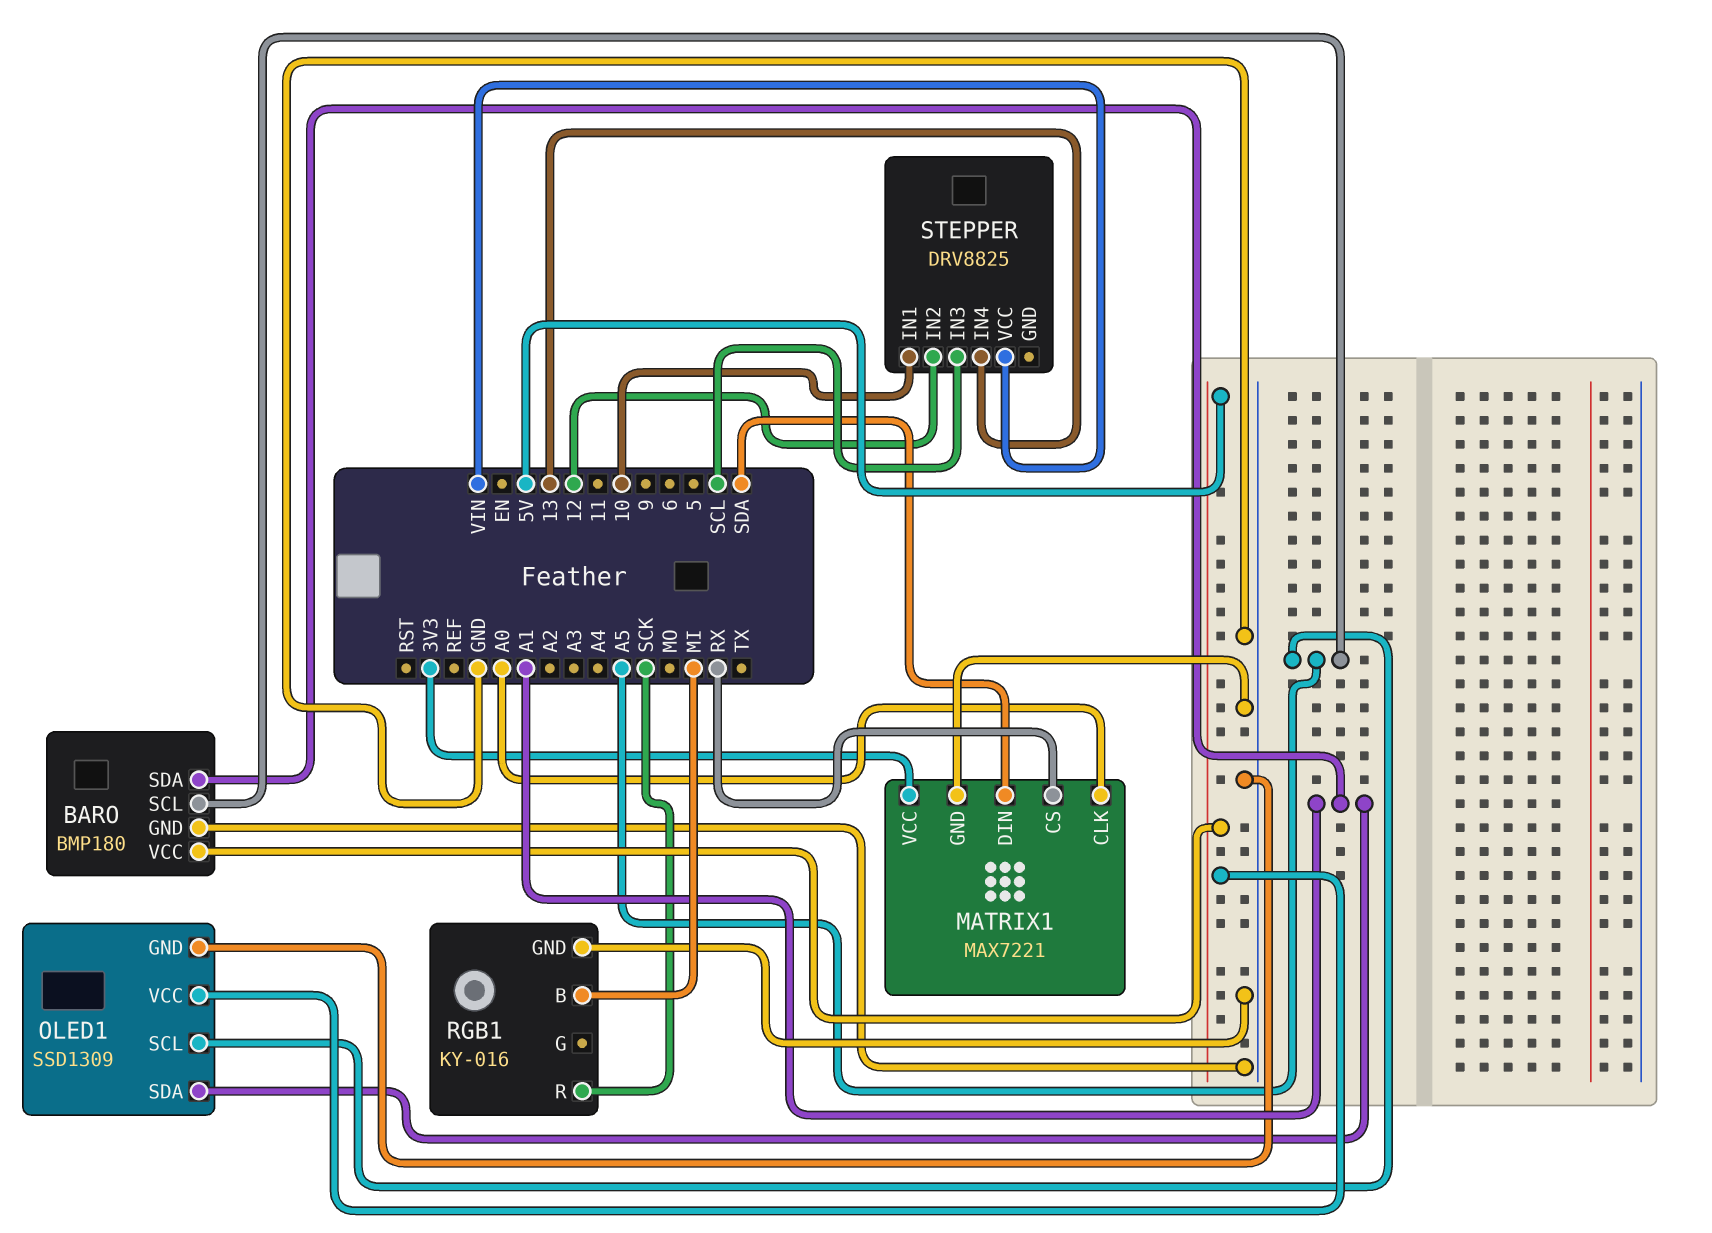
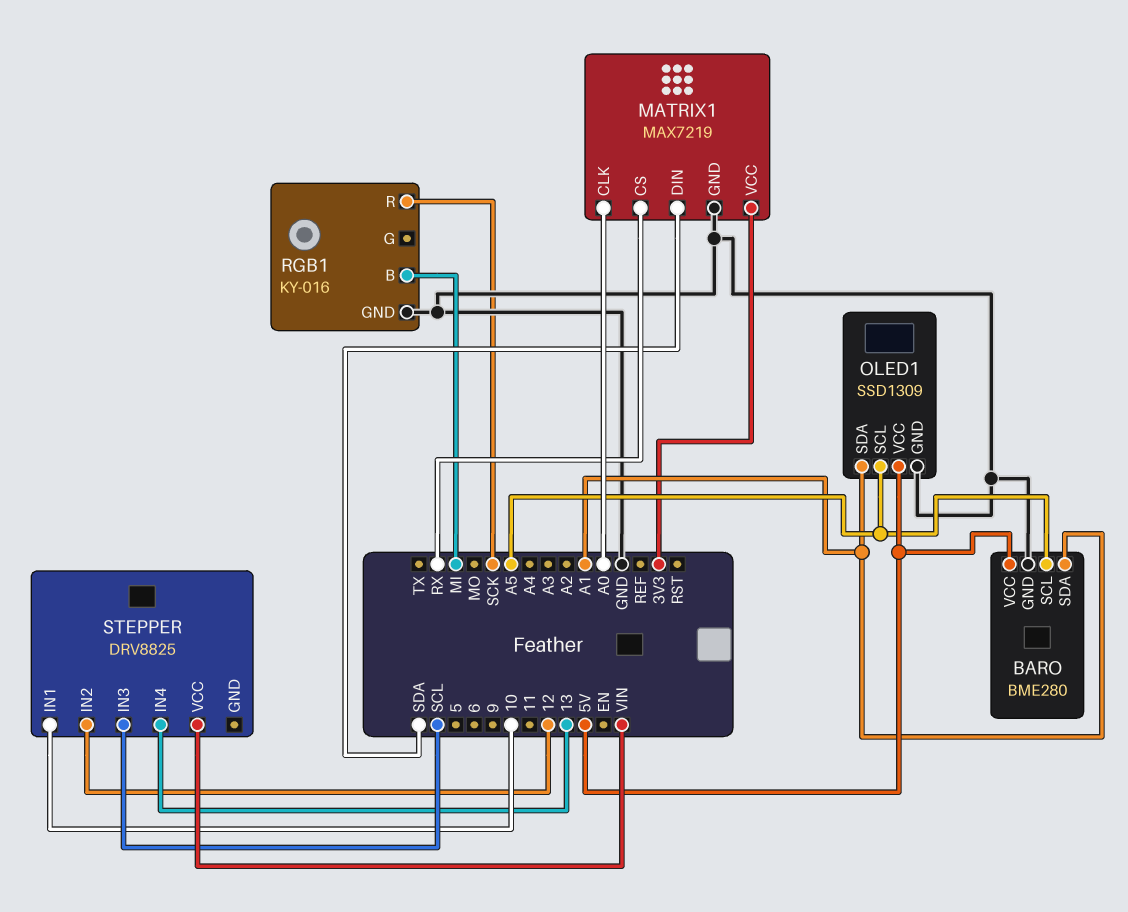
BARO: BMP180 -> BME280
MATRIX1: MAX7221 -> MAX7219

